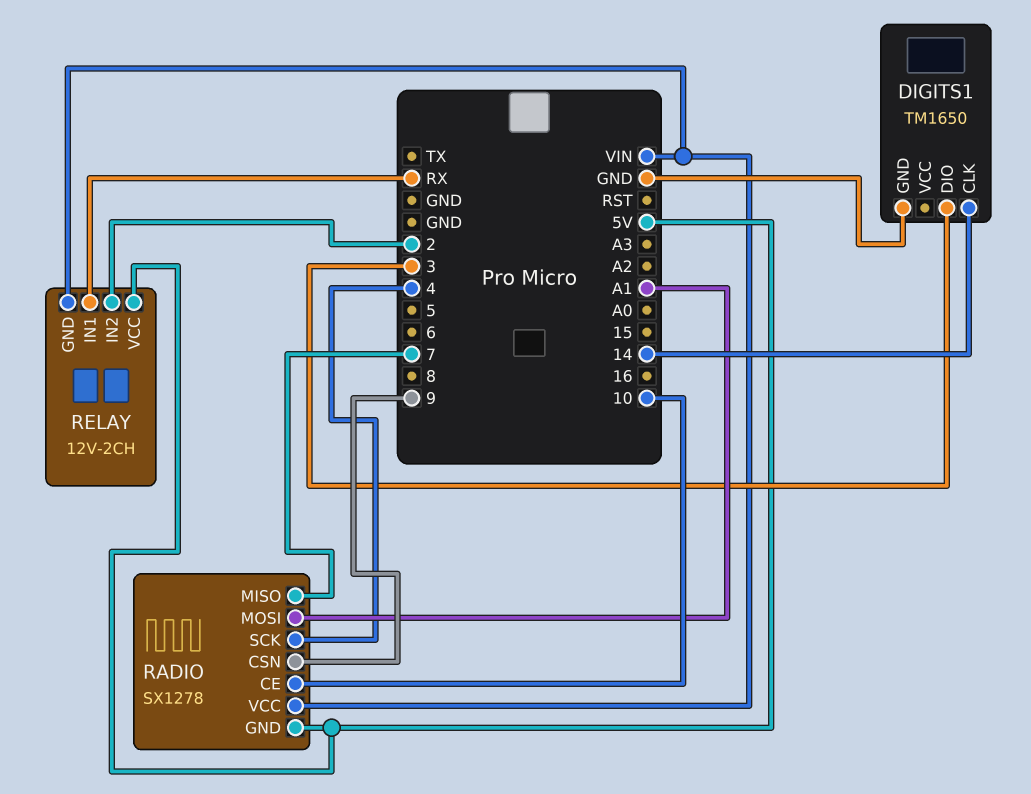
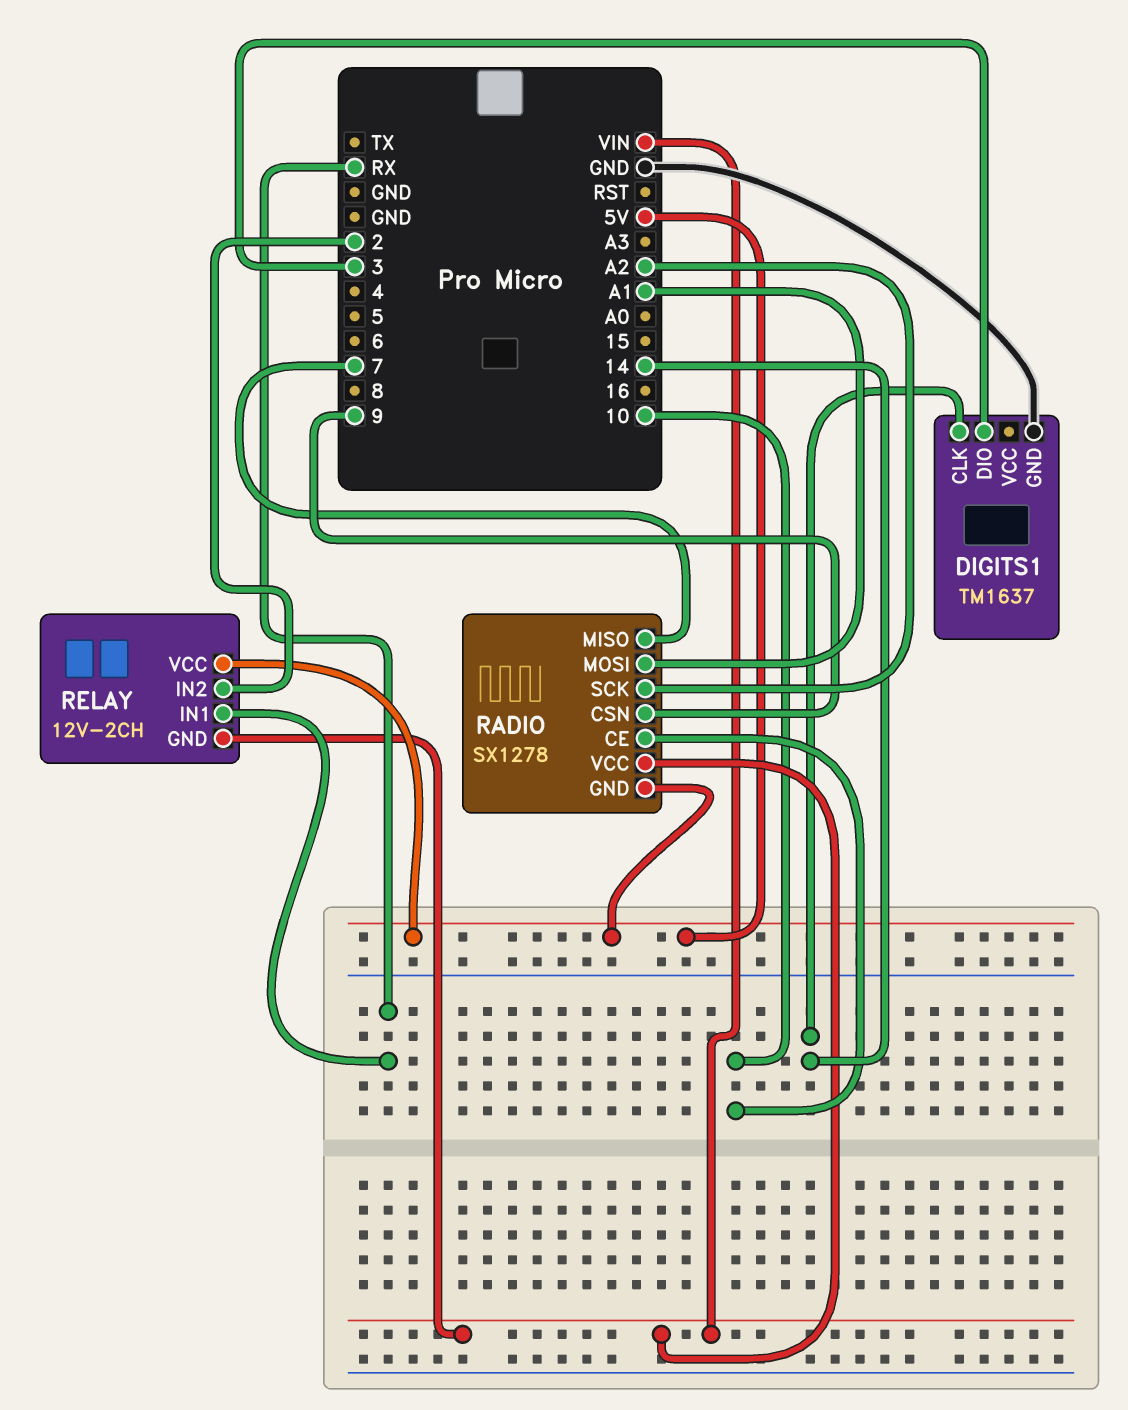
DIGITS1: TM1650 -> TM1637
RADIO pin SCK: 4 -> A2

